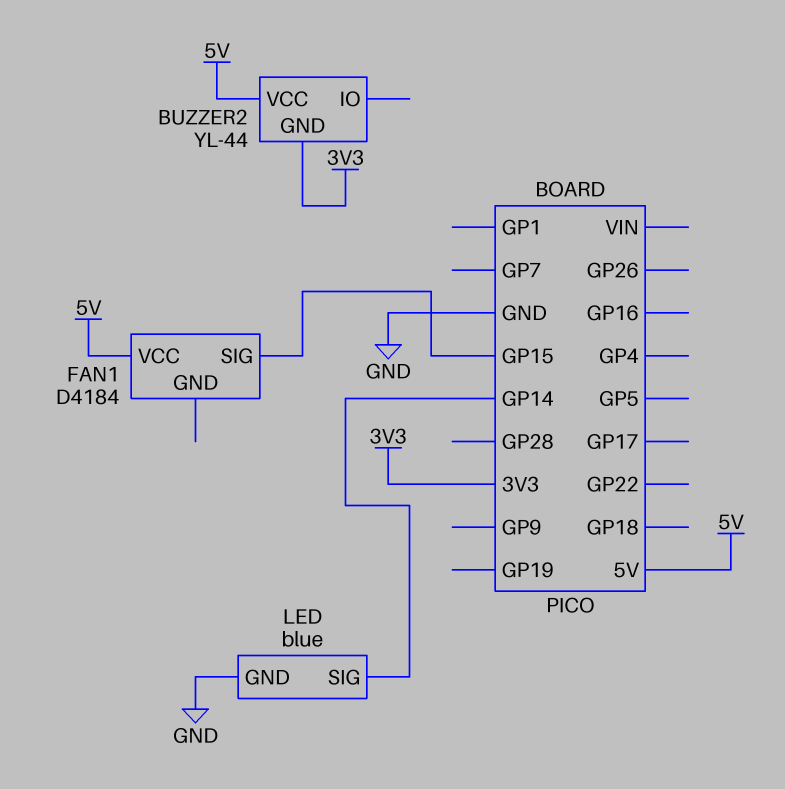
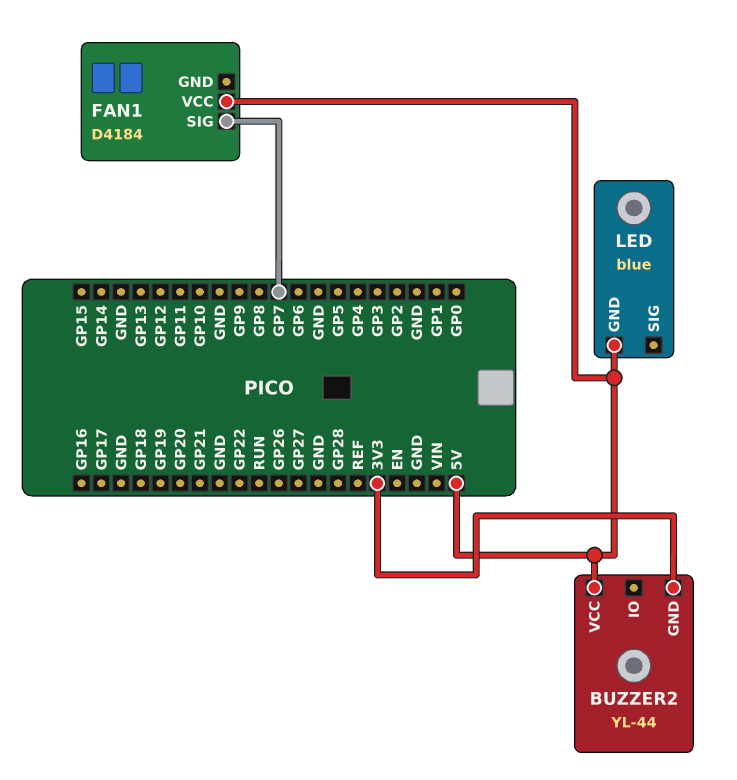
FAN1 pin SIG: GP15 -> GP7
LED pin GND: GND -> 5V
LED pin SIG: GP14 -> none

